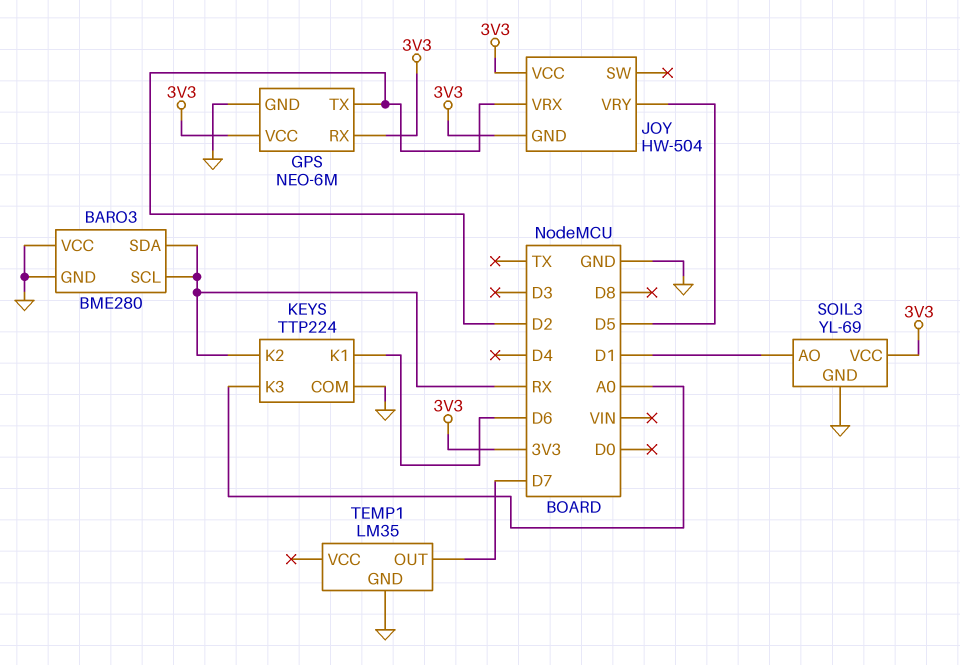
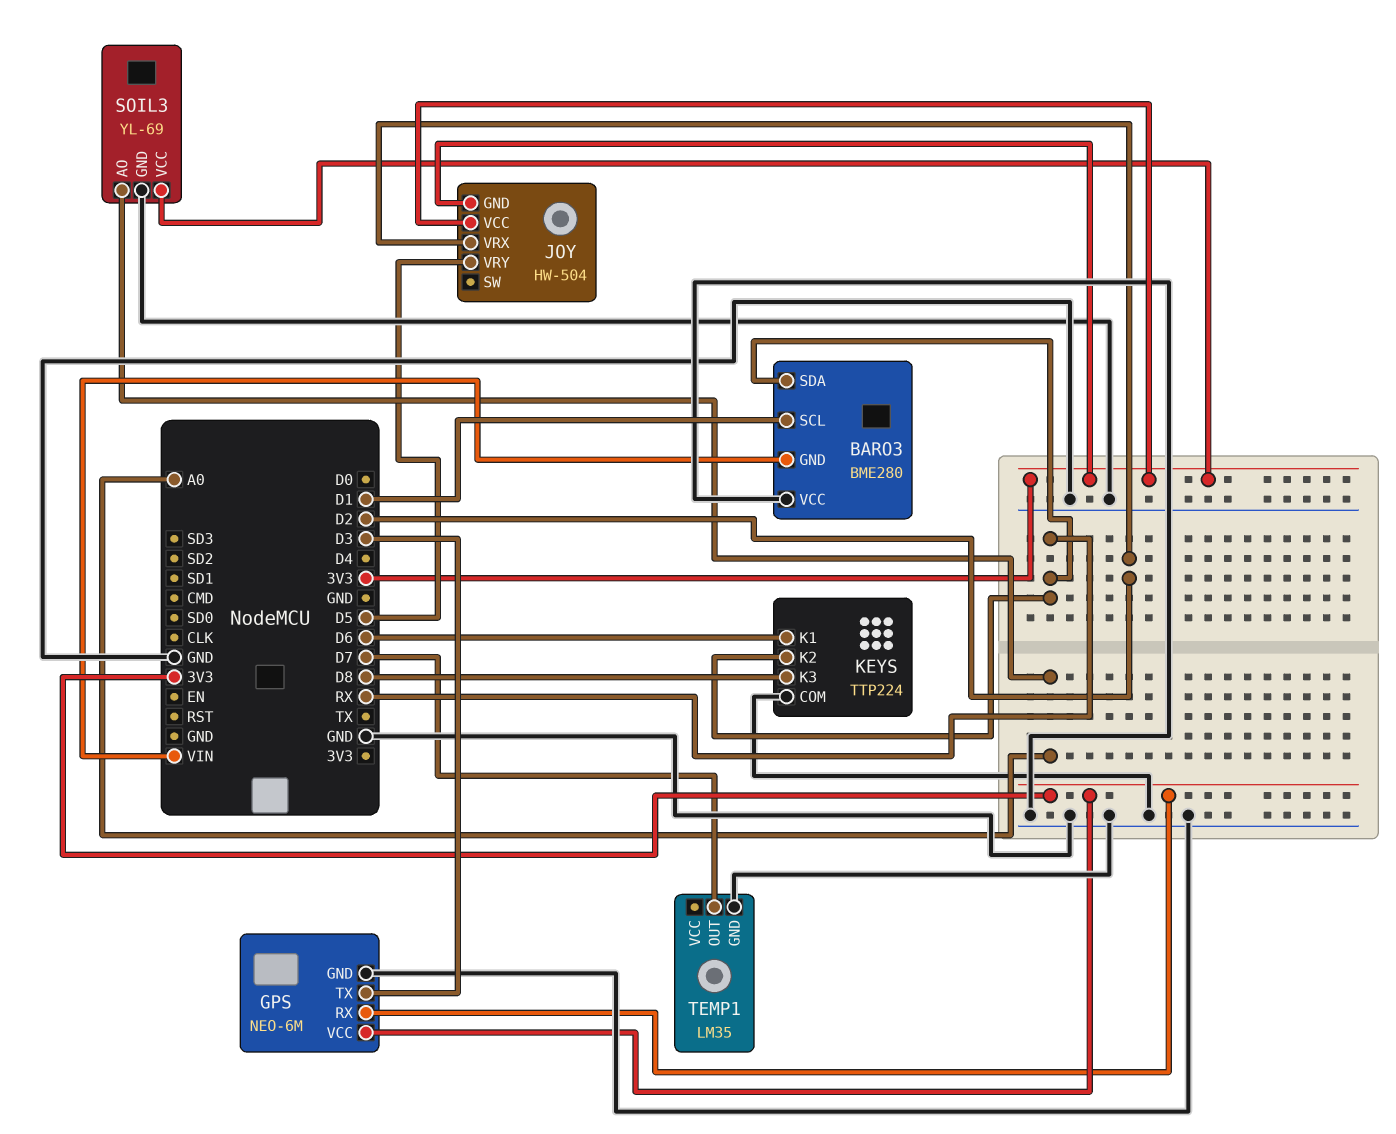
BARO3 pin GND: GND -> VIN
BARO3 pin SCL: RX -> D1
GPS pin TX: D2 -> D3
KEYS pin K3: A0 -> D8
SOIL3 pin AO: D1 -> A0

